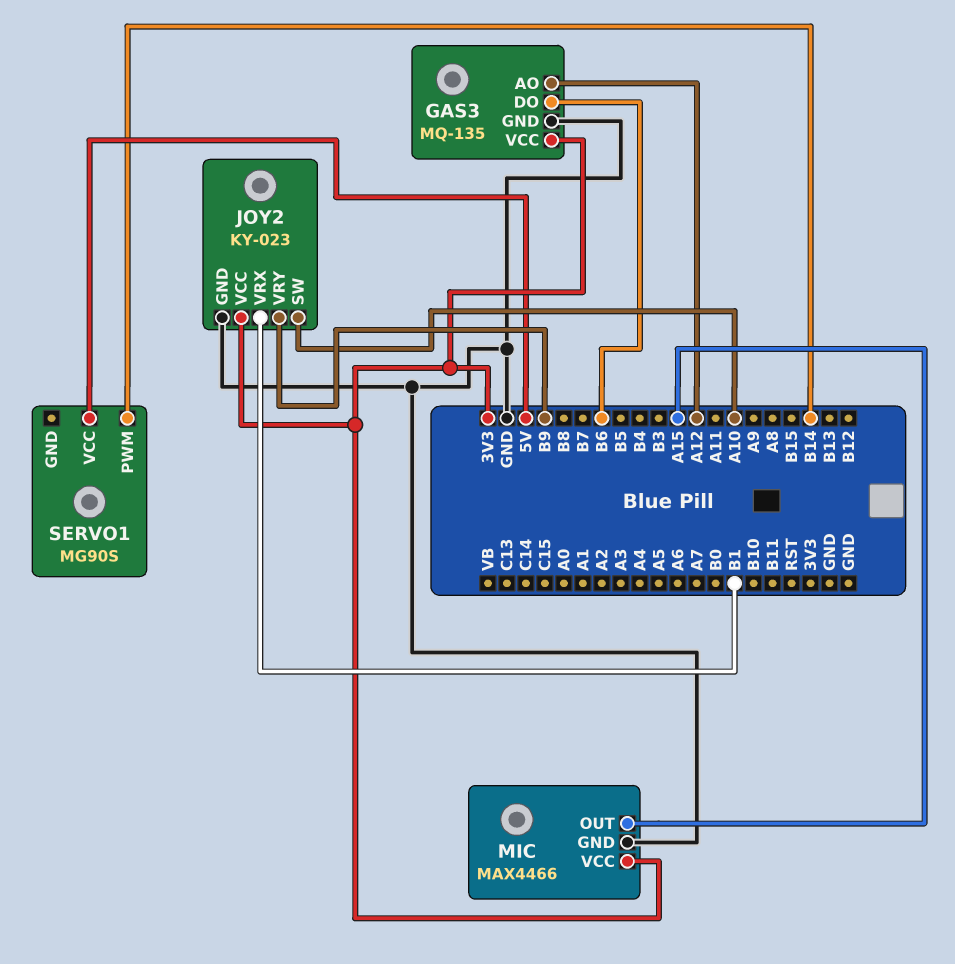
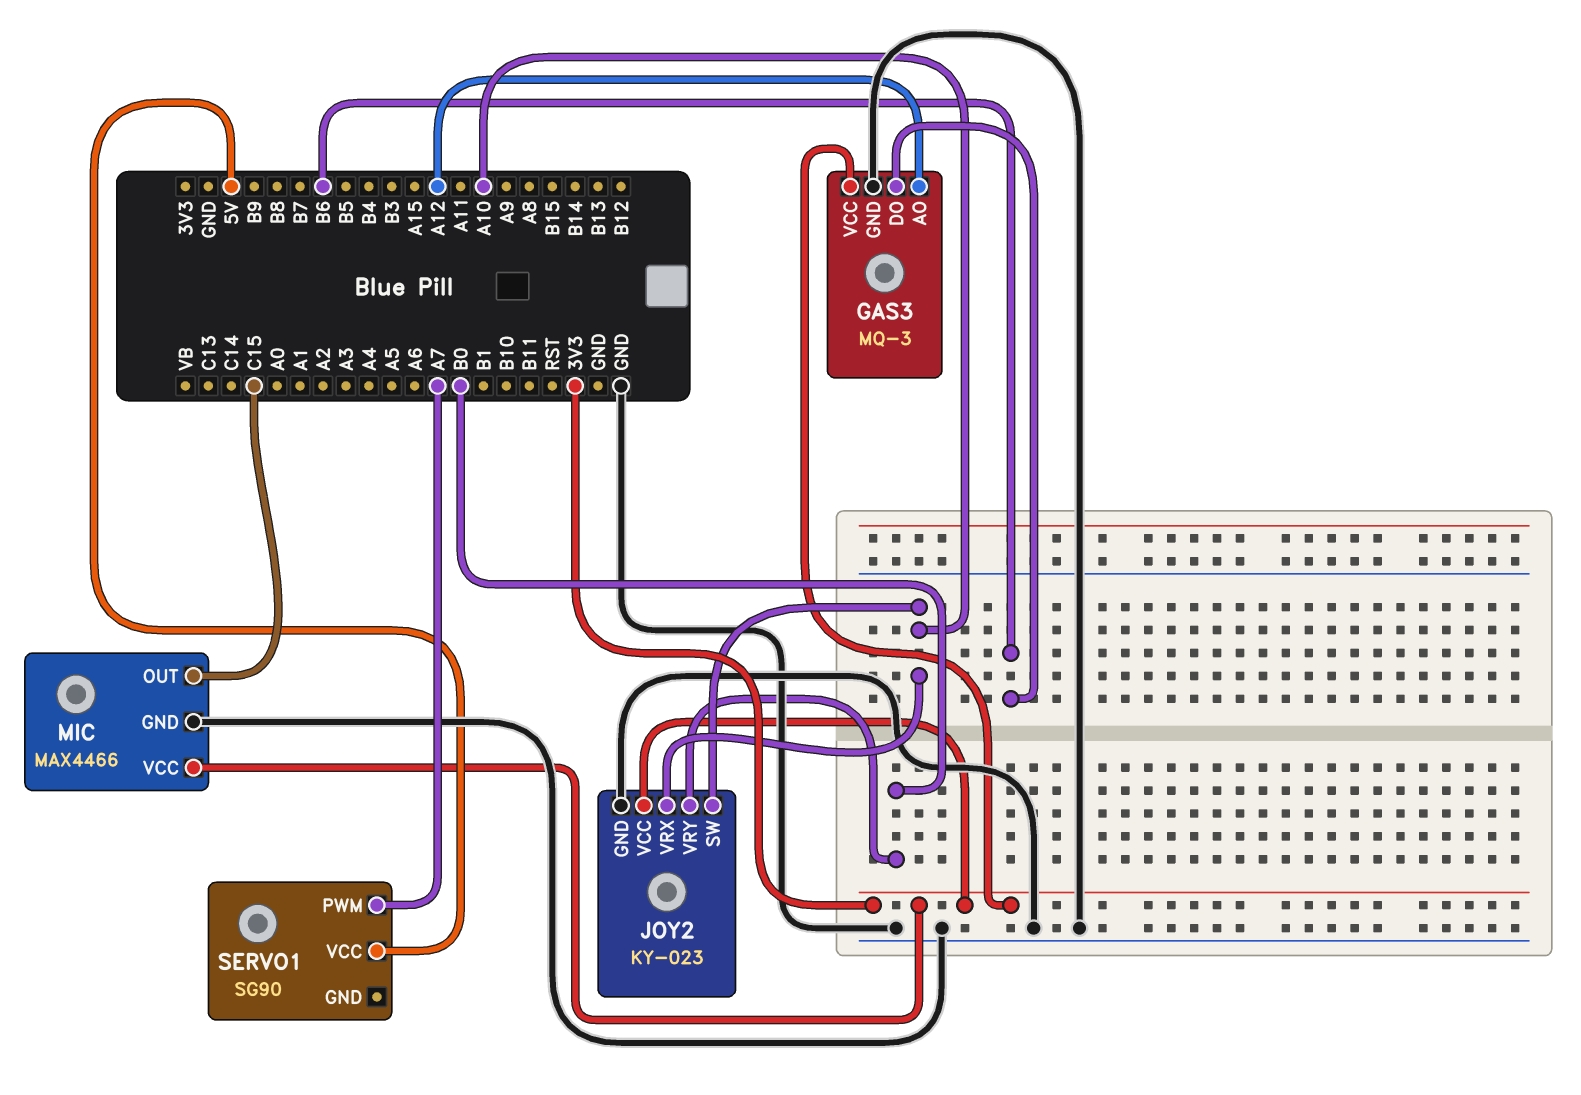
GAS3: MQ-135 -> MQ-3
JOY2 pin VRX: B1 -> A10
JOY2 pin VRY: B9 -> B0
MIC pin OUT: A15 -> C15
SERVO1: MG90S -> SG90
SERVO1 pin PWM: B14 -> A7

